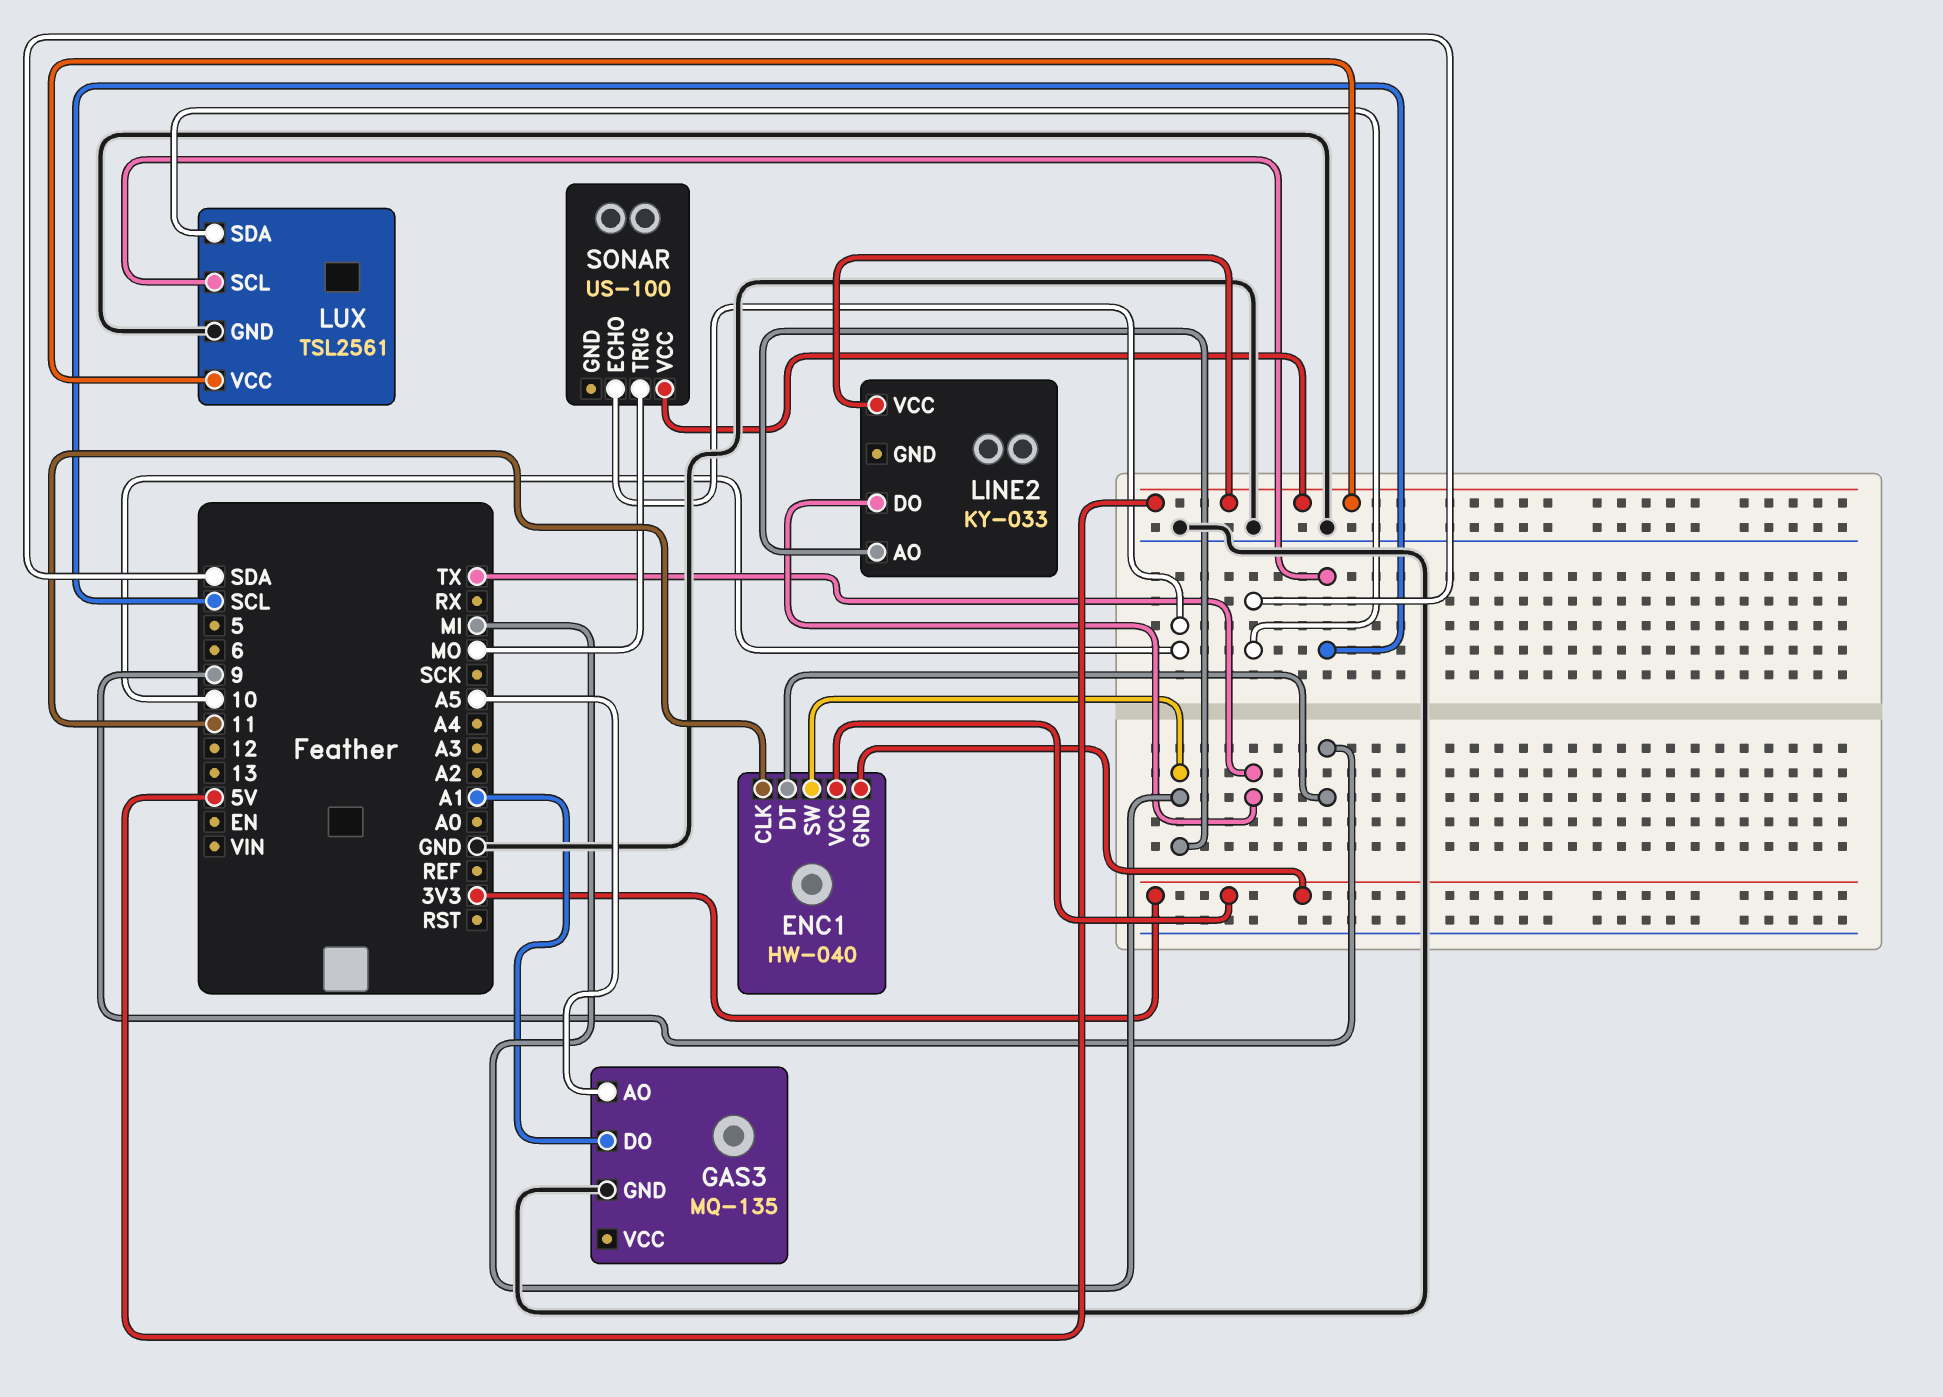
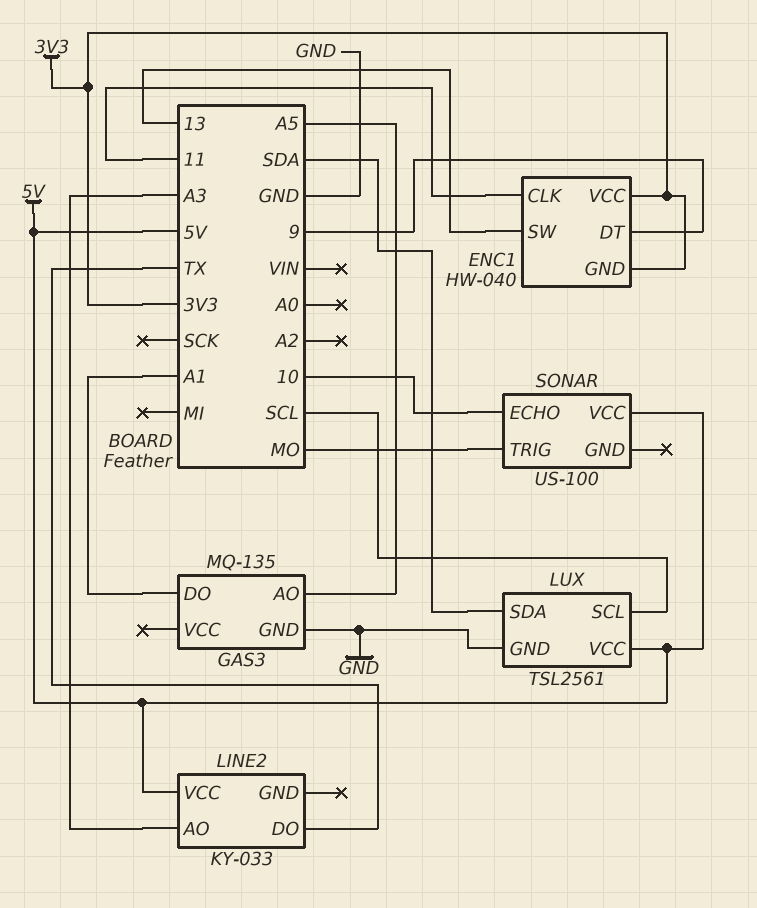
ENC1 pin SW: MI -> 13
LINE2 pin AO: MI -> A3

